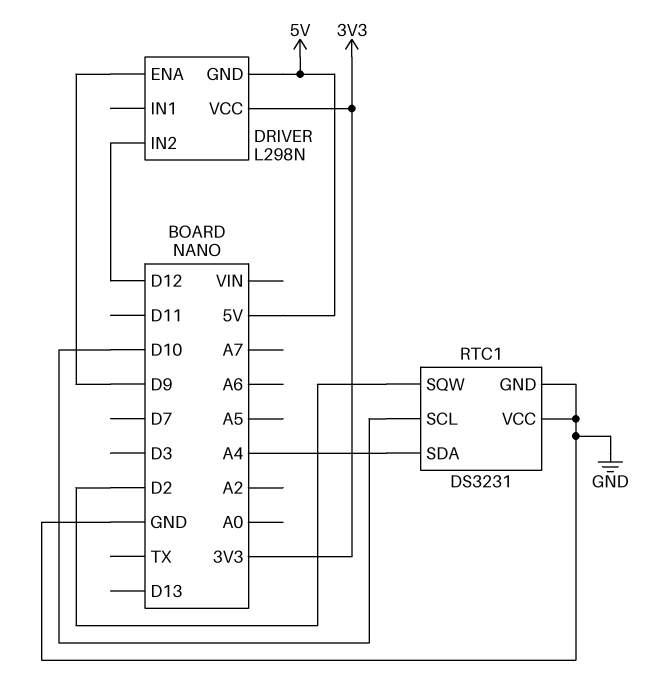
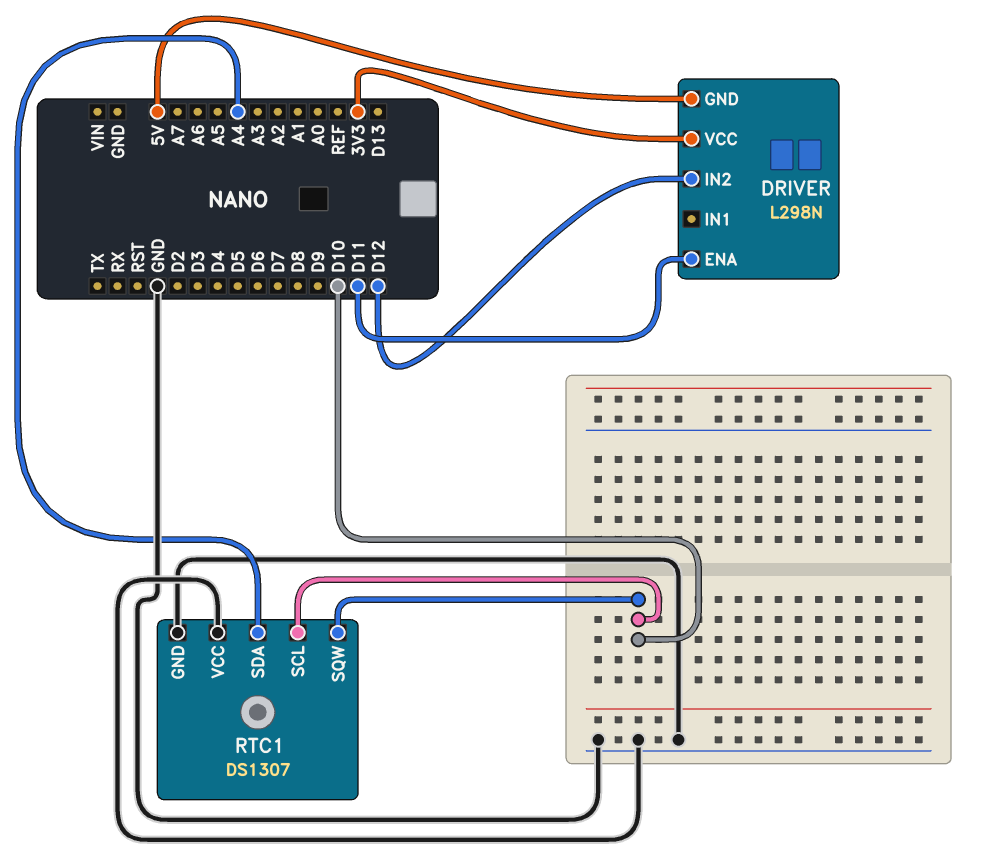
DRIVER pin ENA: D9 -> D11
RTC1: DS3231 -> DS1307
RTC1 pin SQW: D2 -> D10

